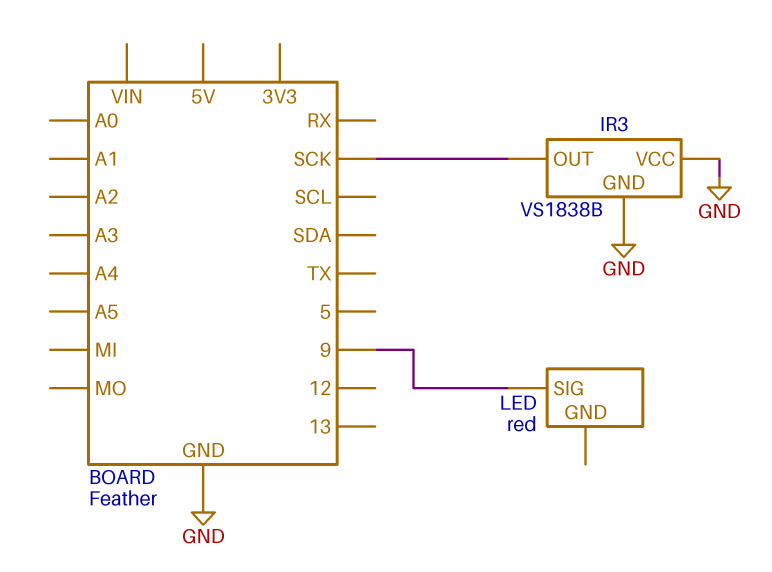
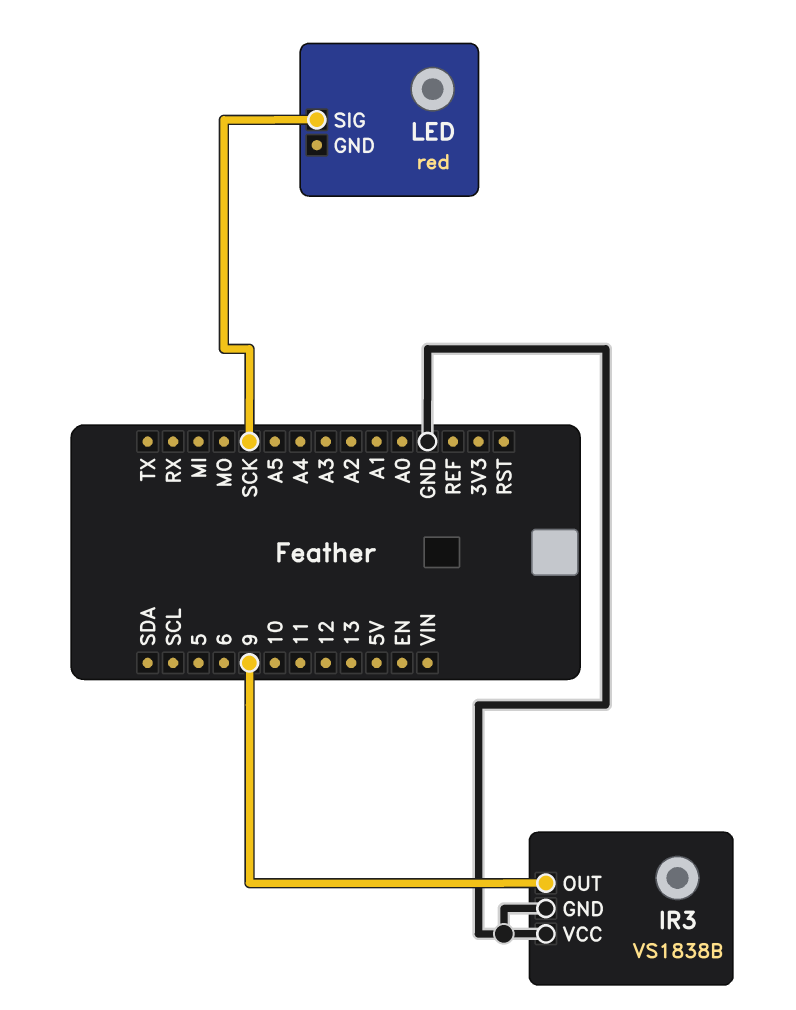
IR3 pin OUT: SCK -> 9
LED pin SIG: 9 -> SCK

